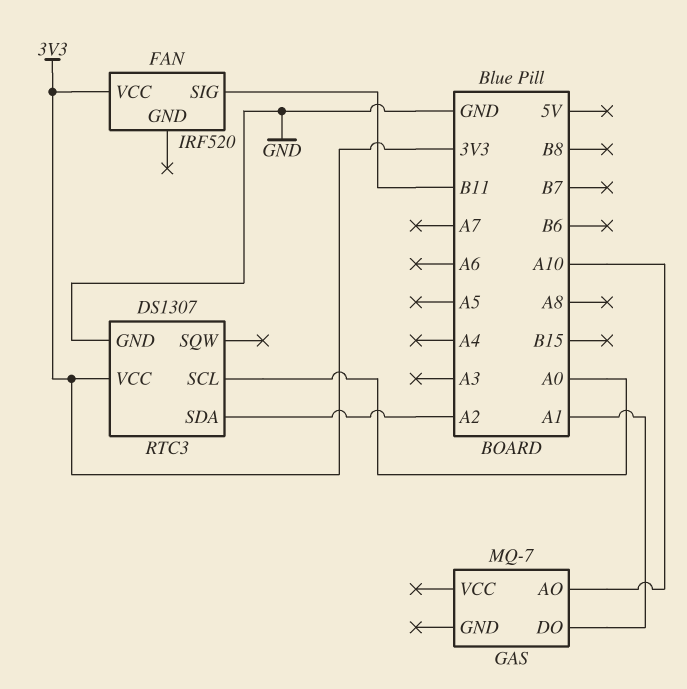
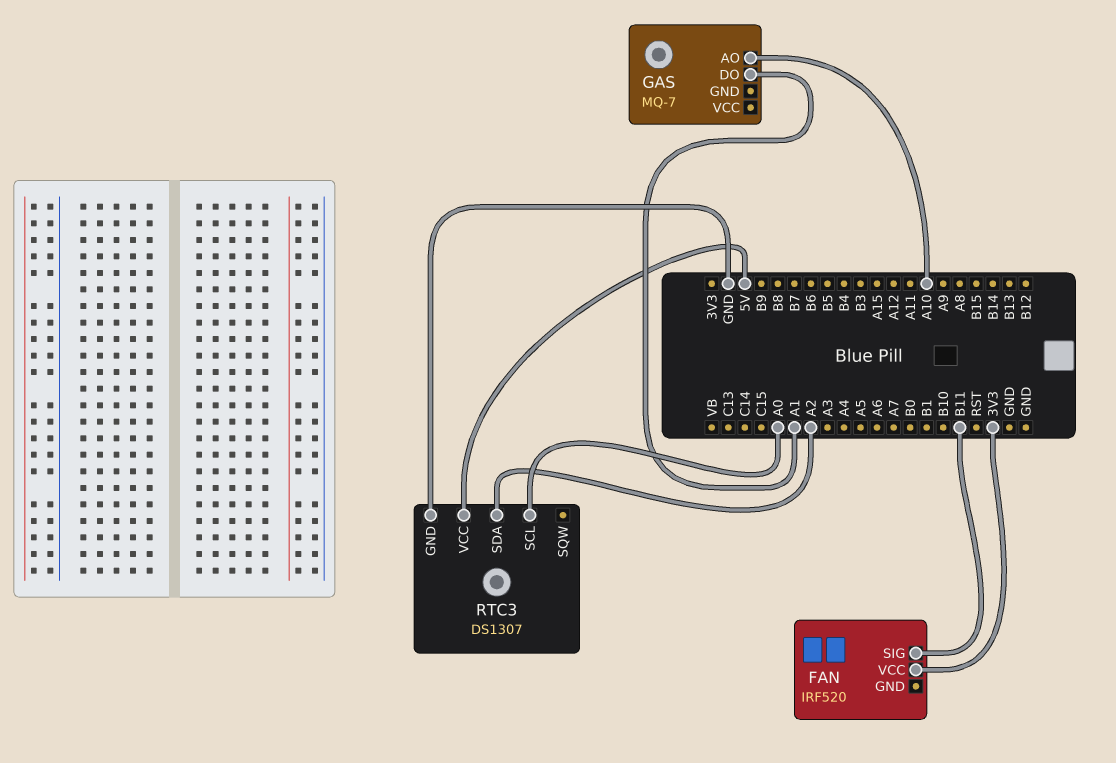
RTC3 pin VCC: 3V3 -> 5V

